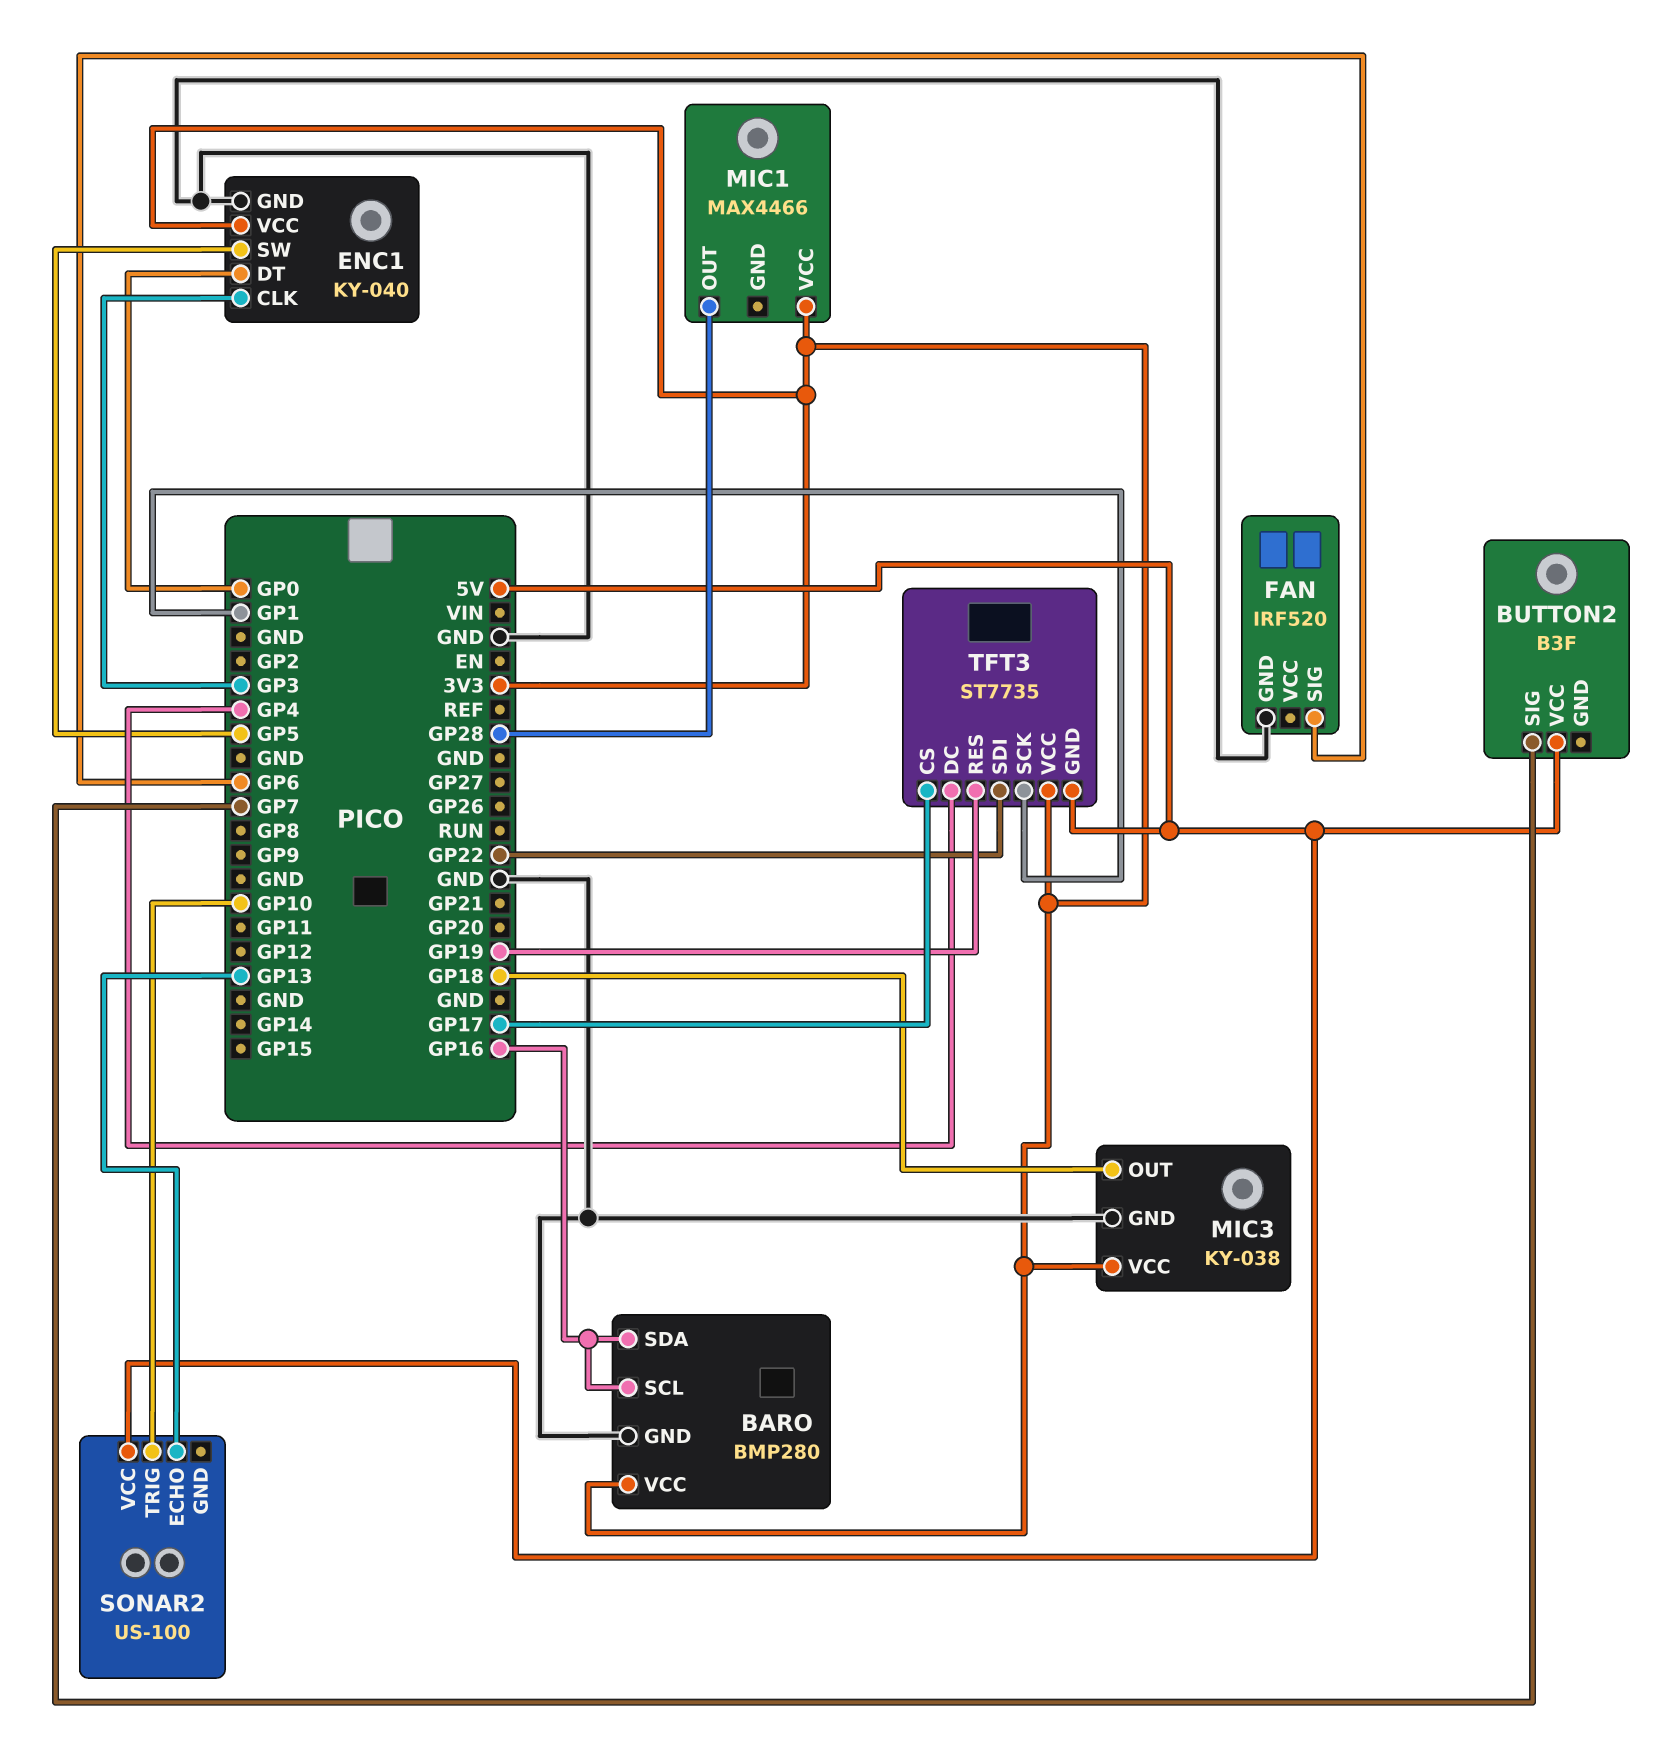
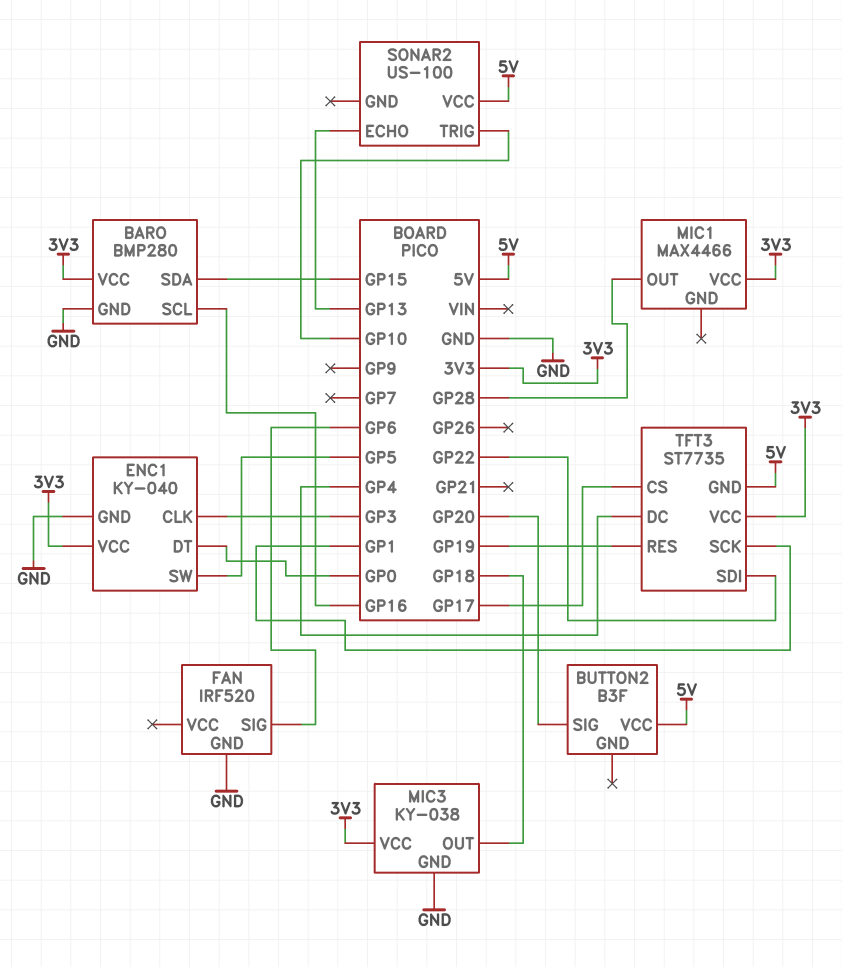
BARO pin SDA: GP16 -> GP15
BUTTON2 pin SIG: GP7 -> GP20

